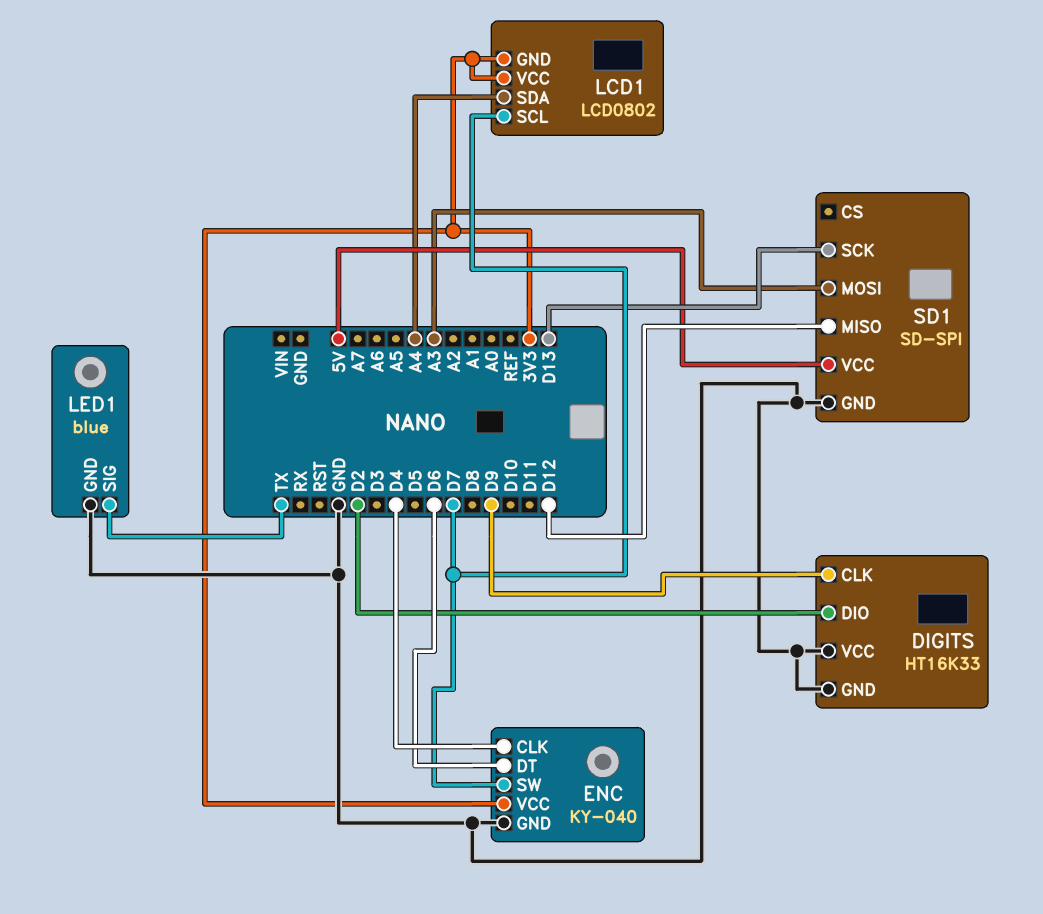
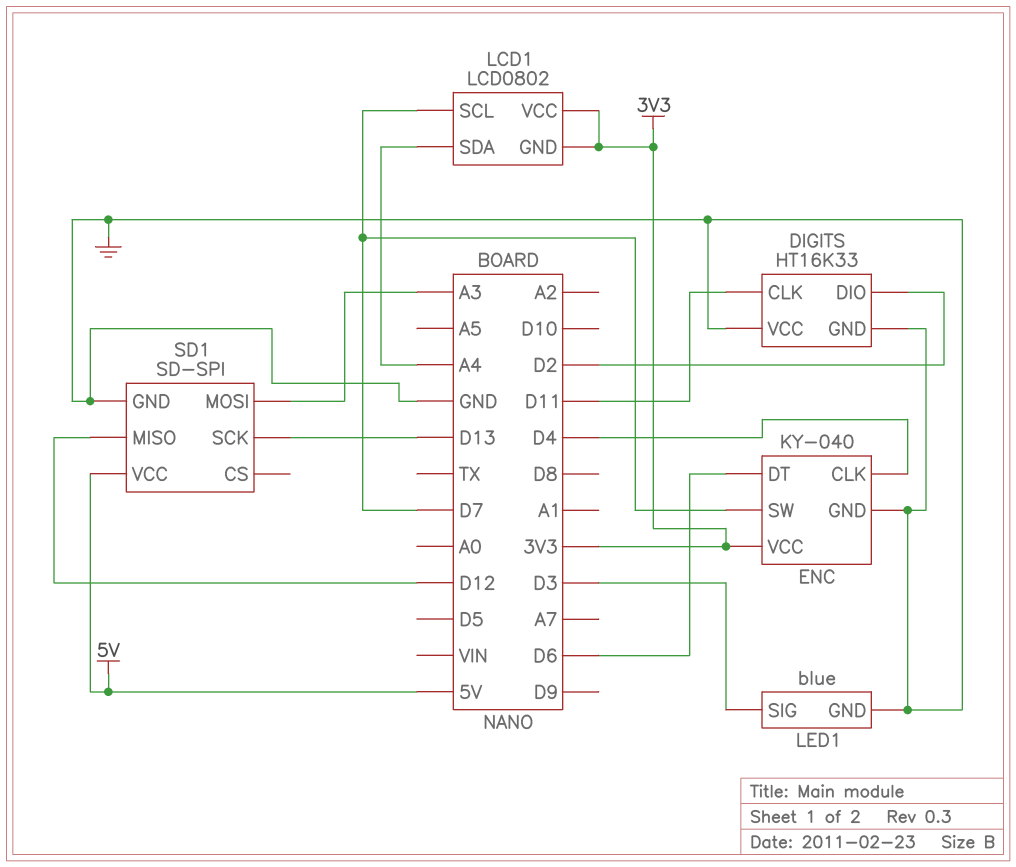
DIGITS pin CLK: D9 -> D11
LED1 pin SIG: TX -> D3

